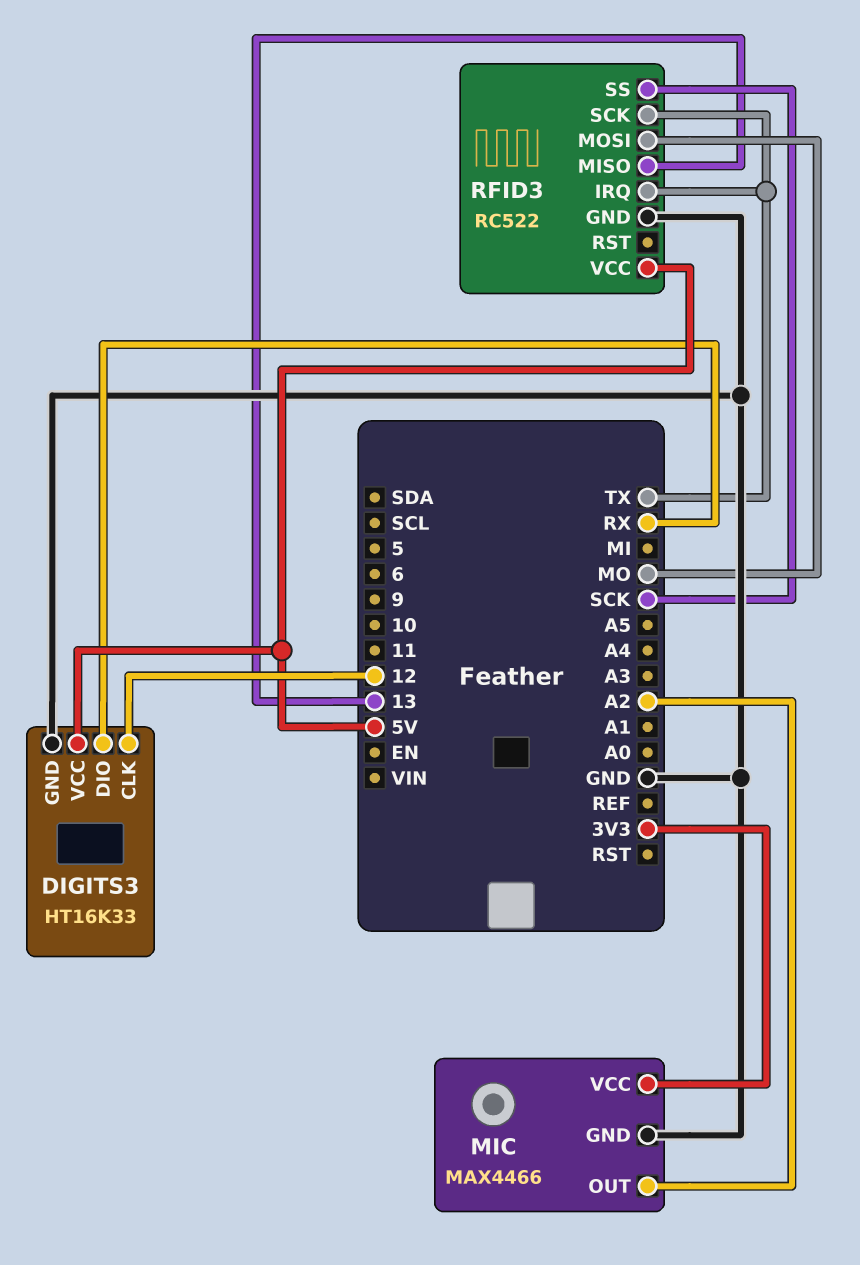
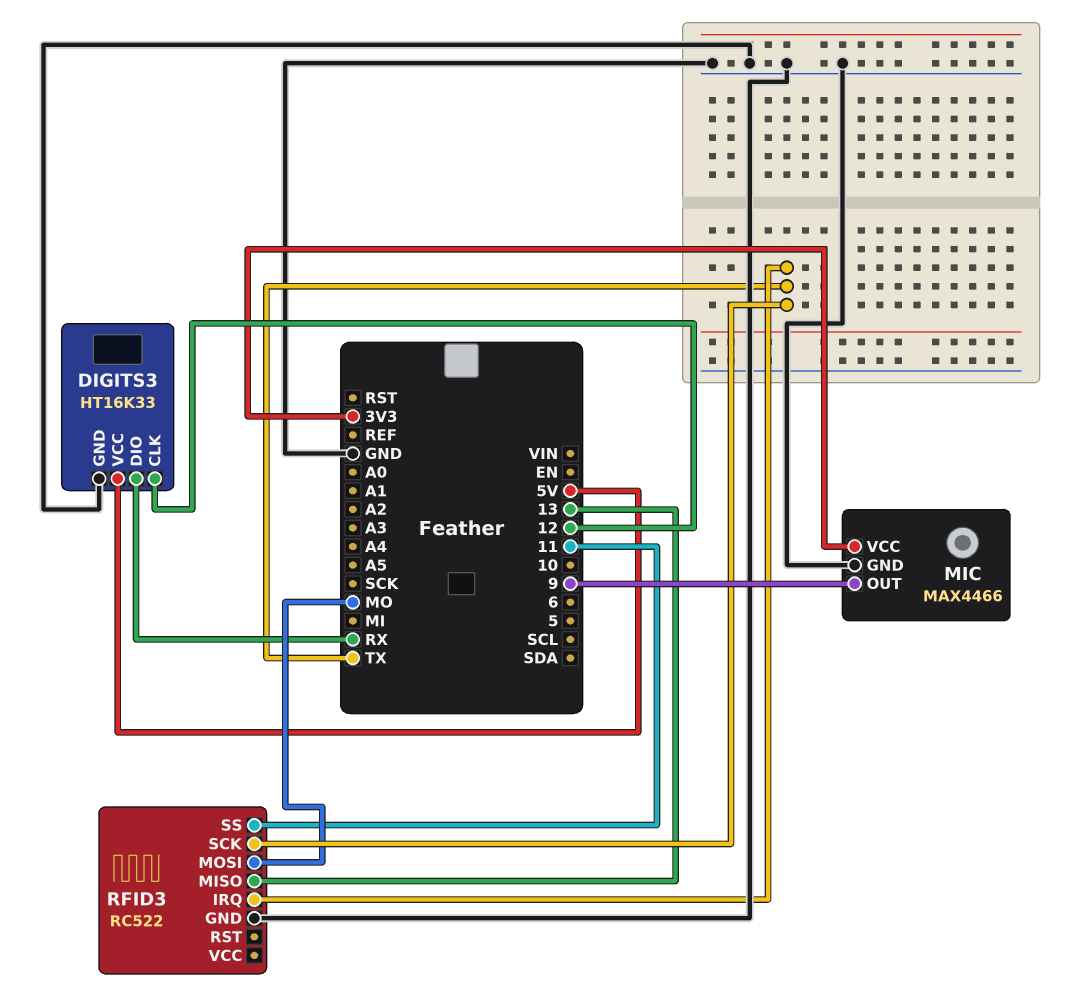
MIC pin OUT: A2 -> 9
RFID3 pin SS: SCK -> 11
RFID3 pin VCC: 5V -> none

